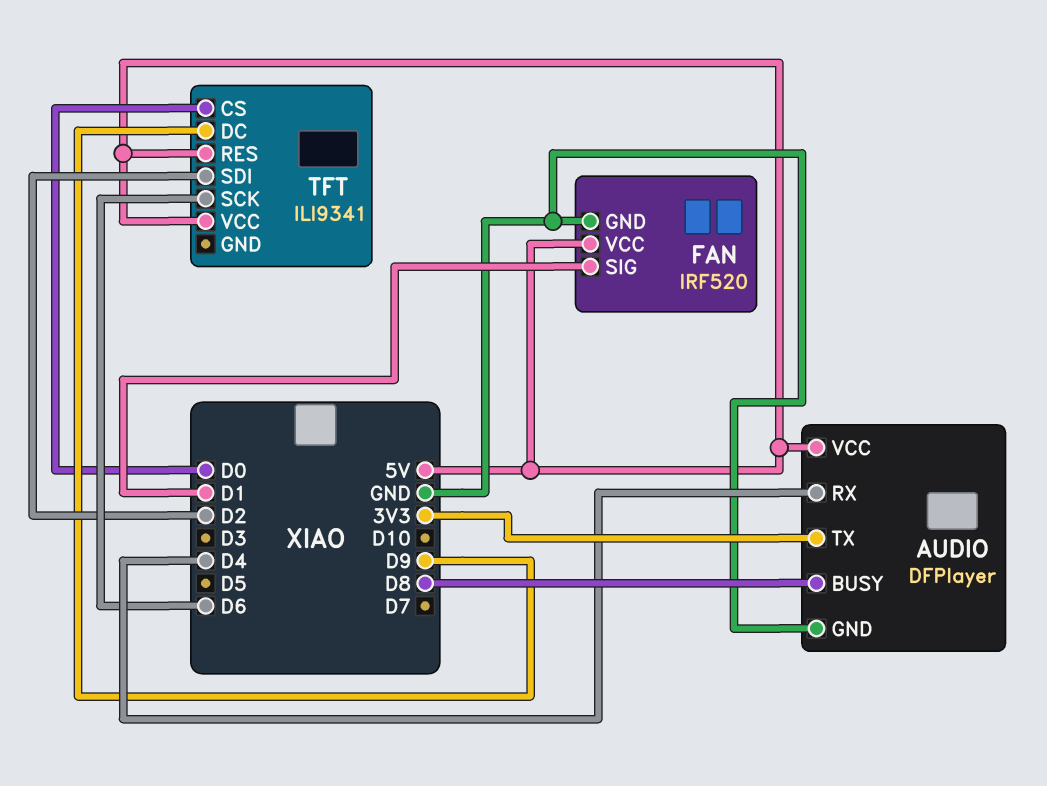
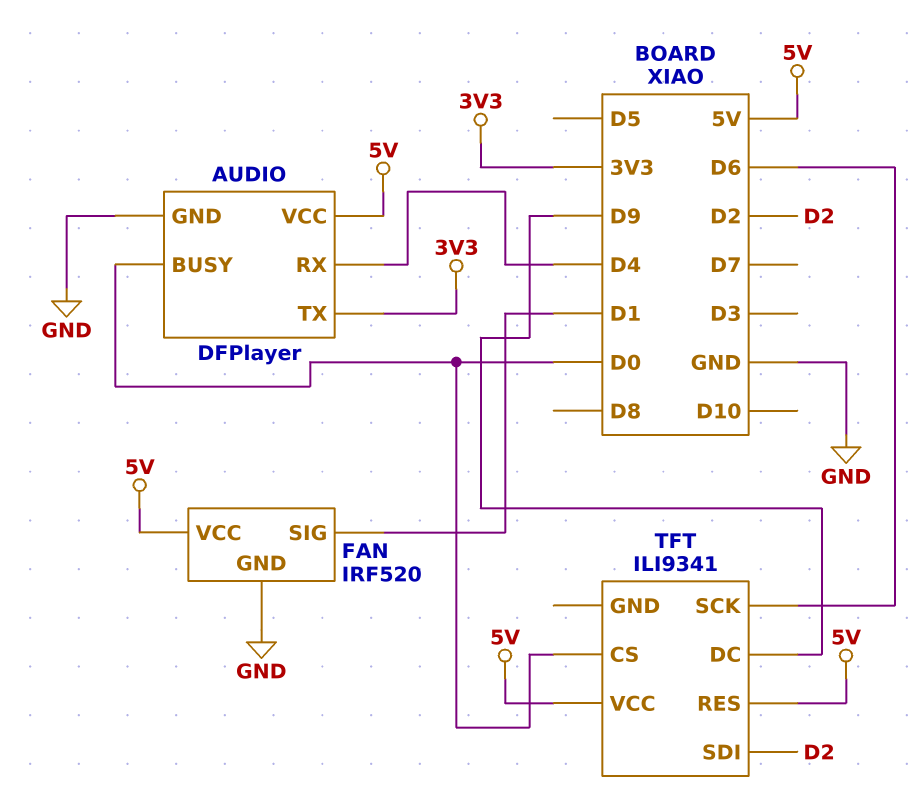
AUDIO pin BUSY: D8 -> D0

